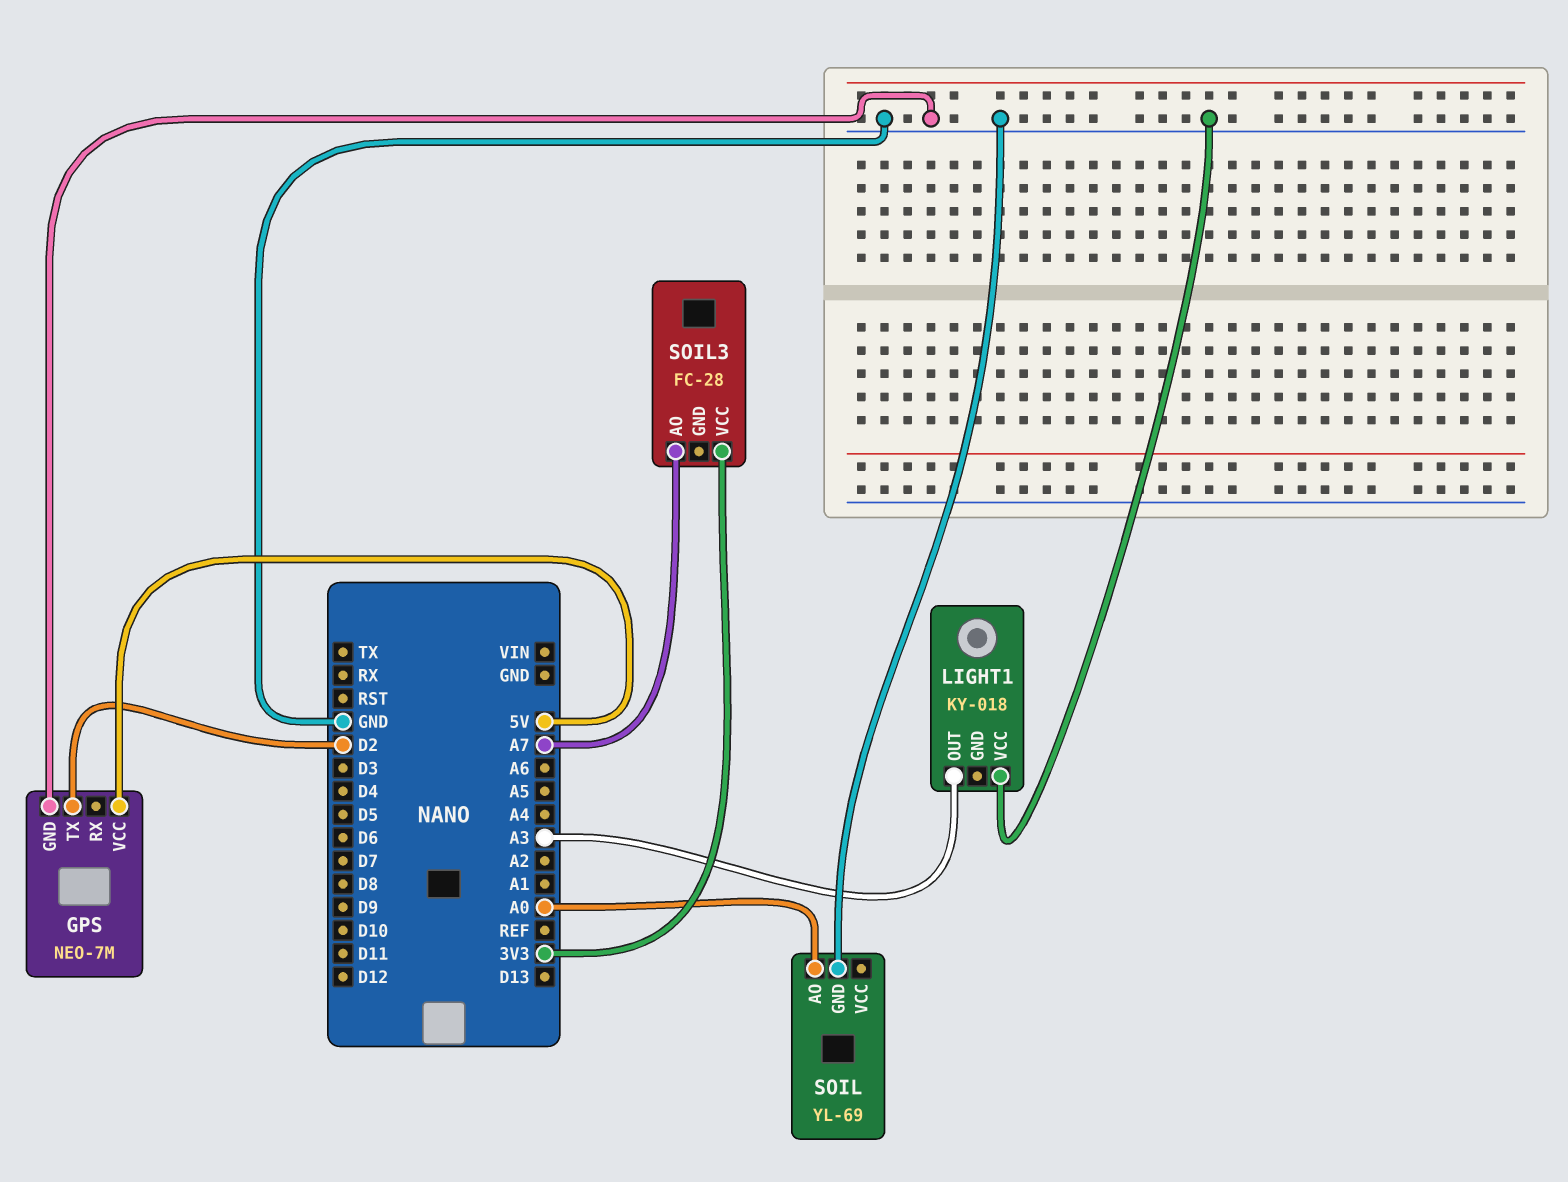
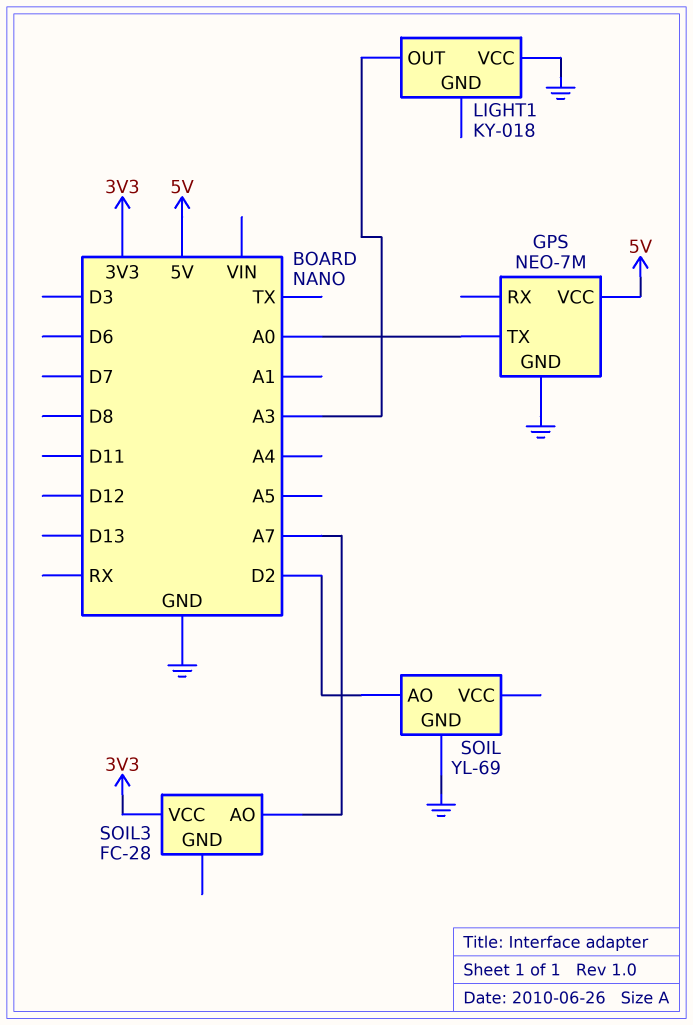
GPS pin TX: D2 -> A0
SOIL pin AO: A0 -> D2

